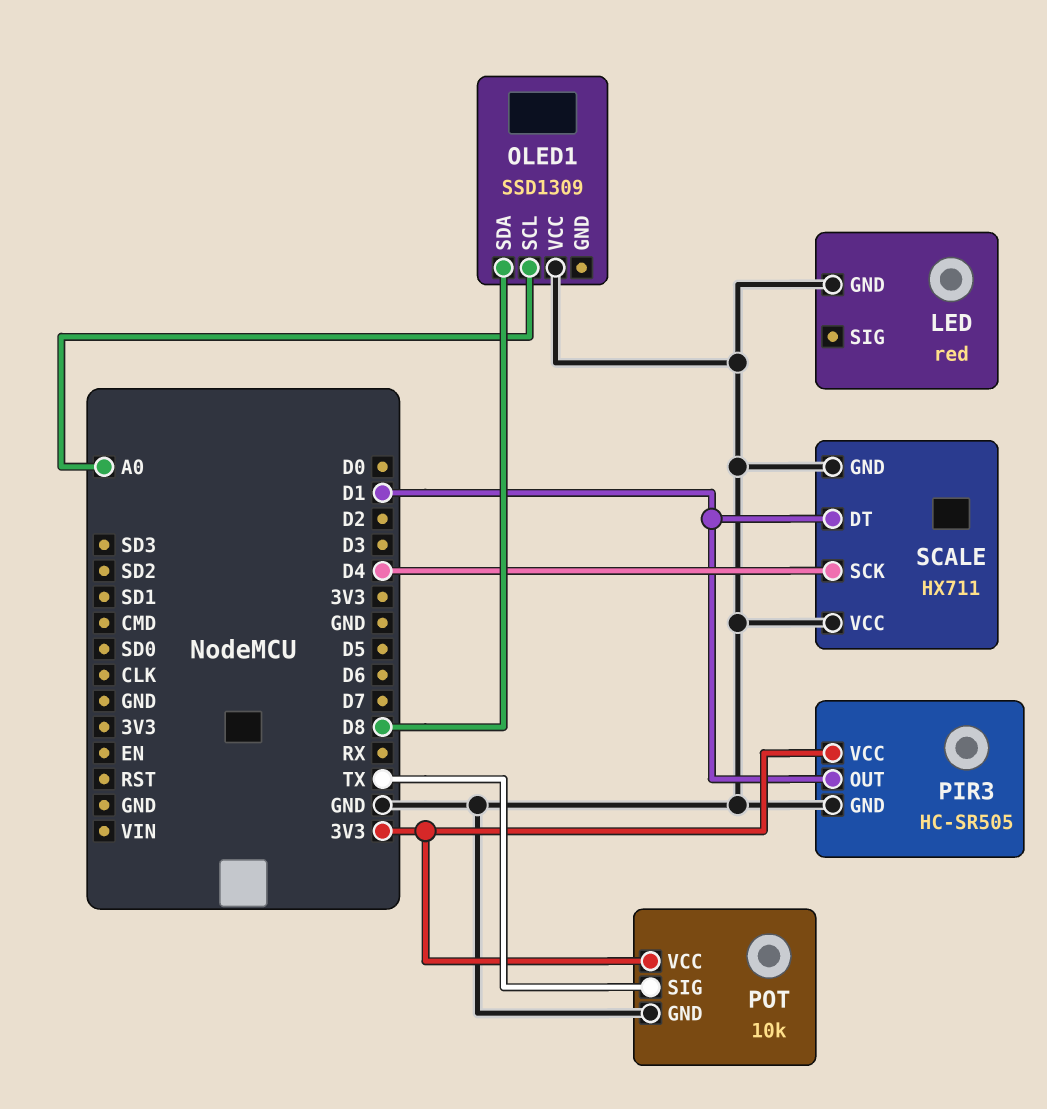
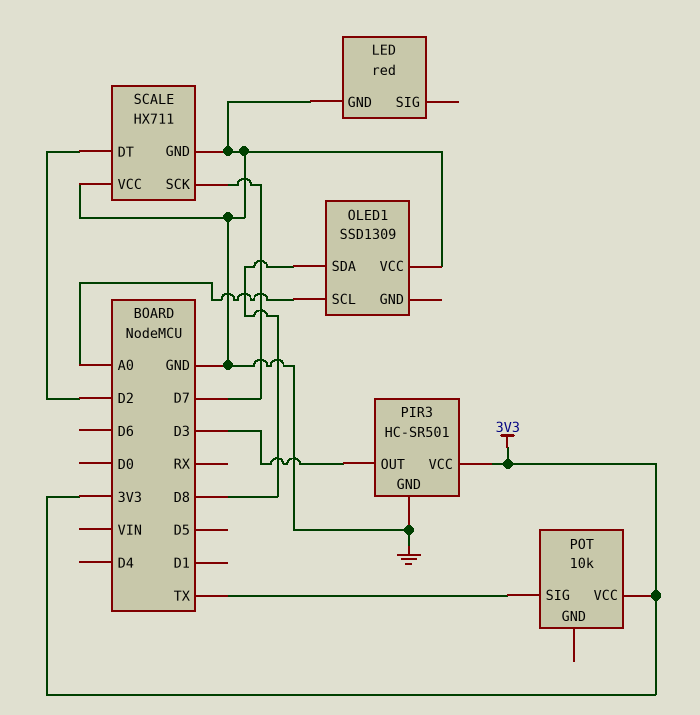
PIR3: HC-SR505 -> HC-SR501
PIR3 pin OUT: D1 -> D3
POT pin GND: GND -> none
SCALE pin DT: D1 -> D2
SCALE pin SCK: D4 -> D7

